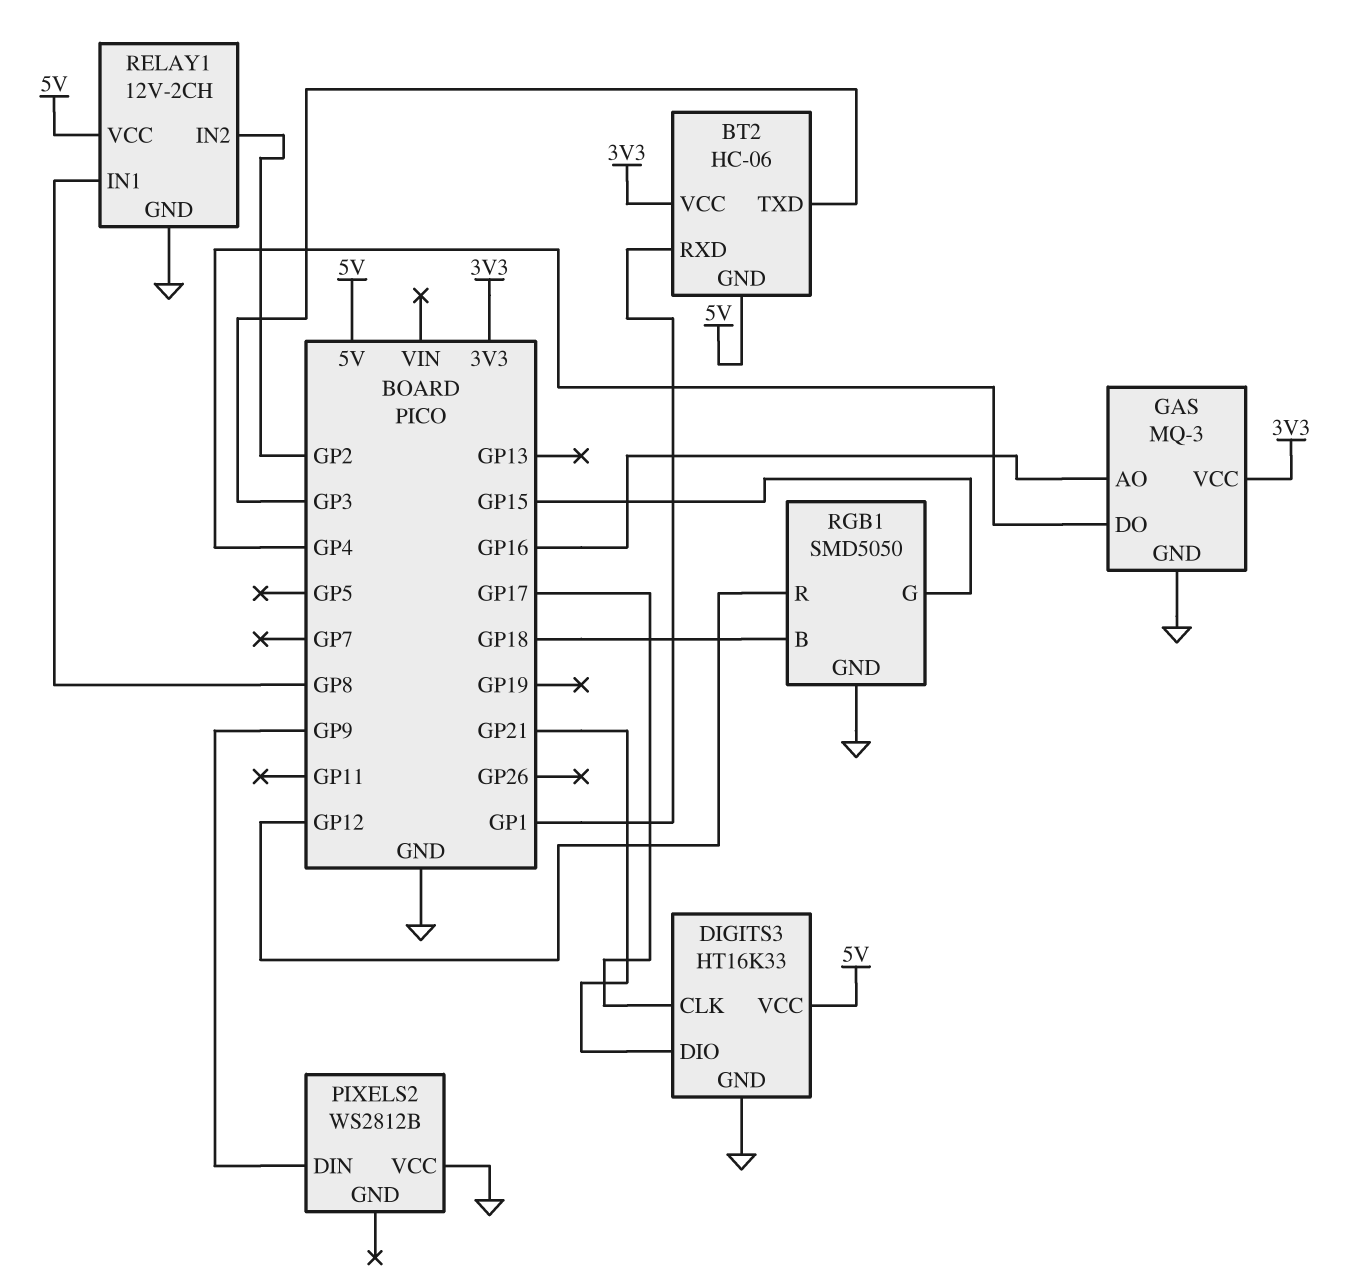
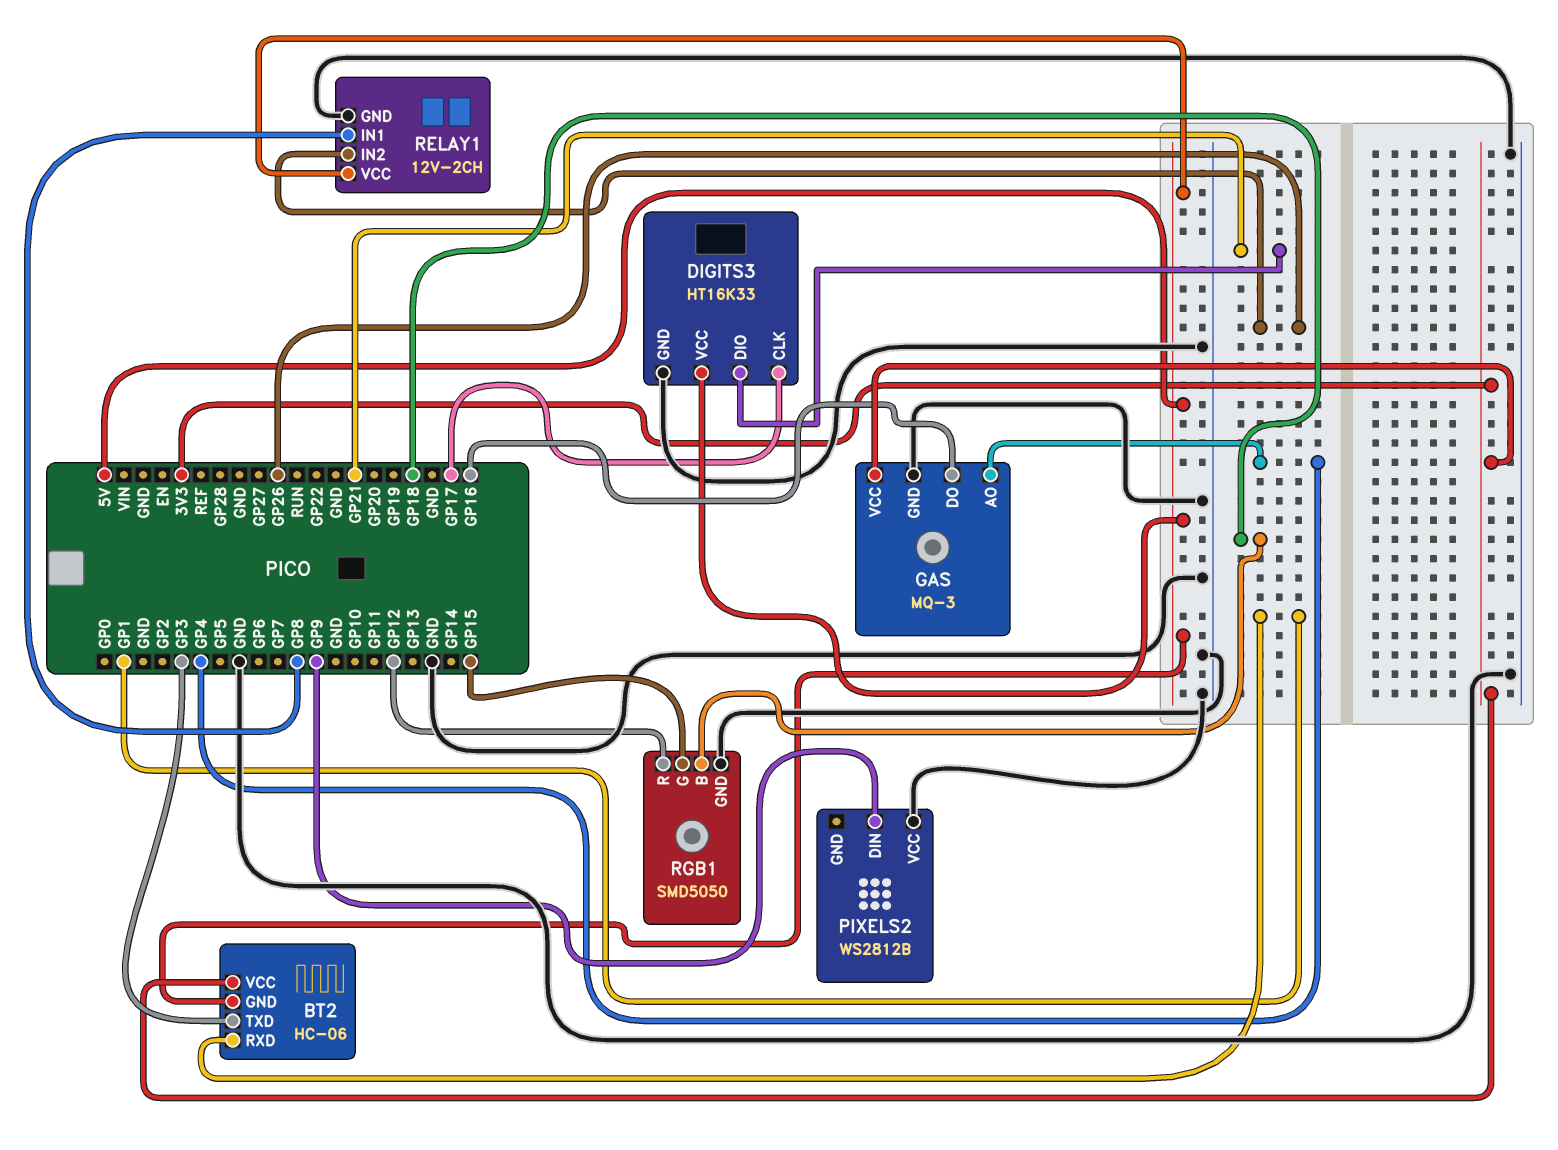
GAS pin AO: GP16 -> GP4
GAS pin DO: GP4 -> GP16
RELAY1 pin IN2: GP2 -> GP26

